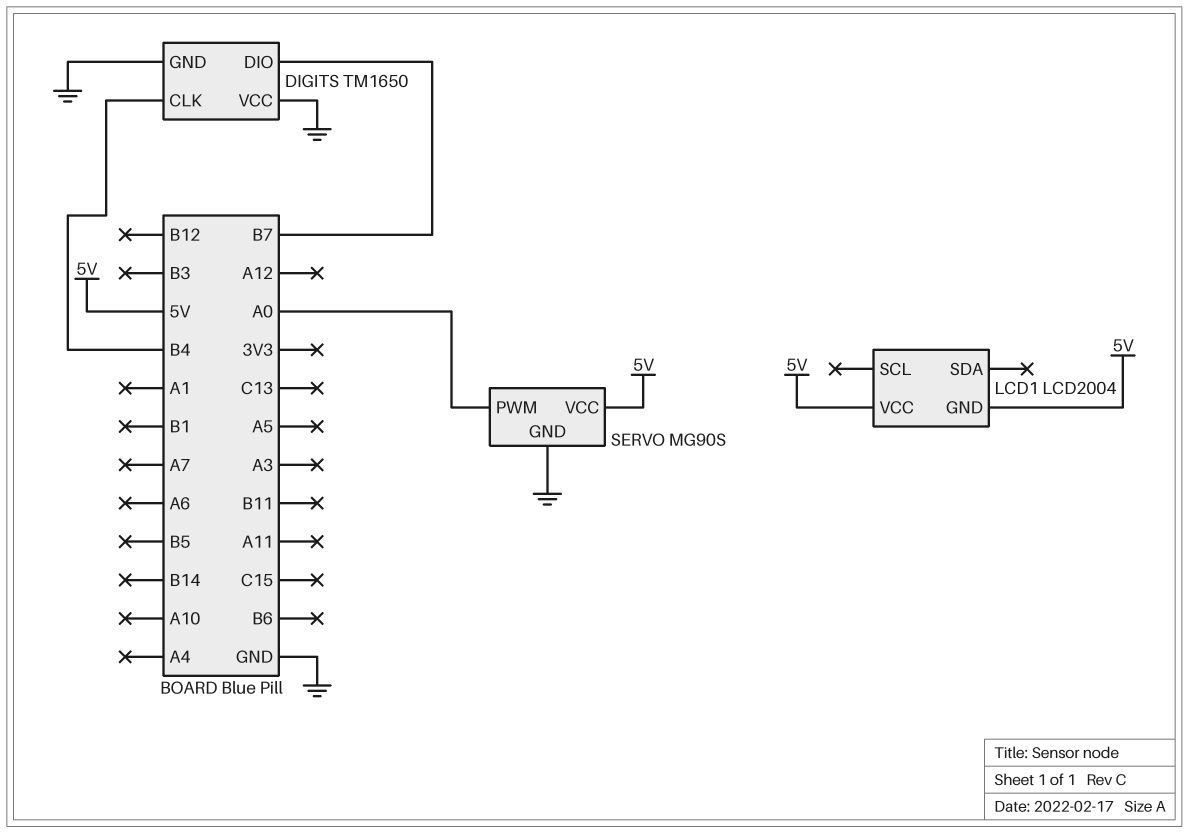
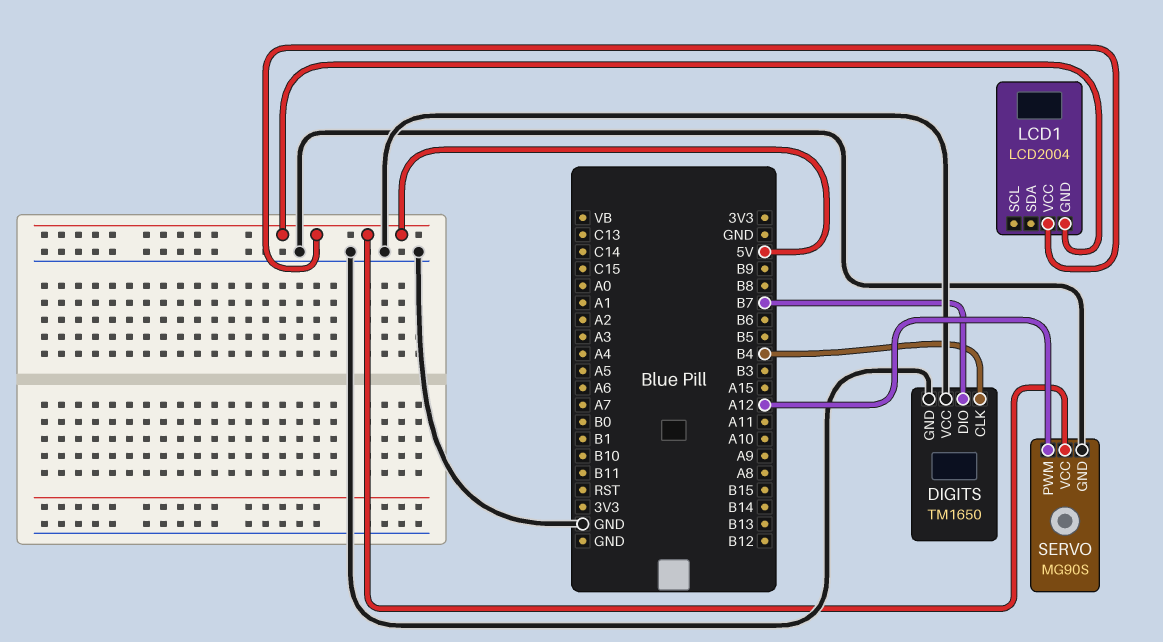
SERVO pin PWM: A0 -> A12

